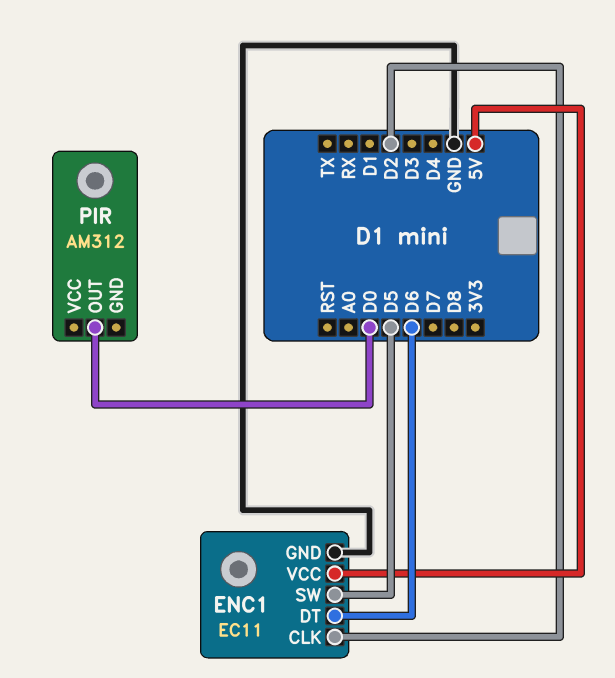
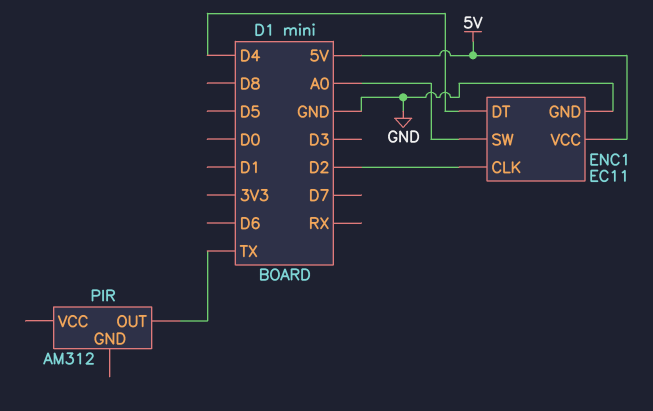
ENC1 pin DT: D6 -> D4
ENC1 pin SW: D5 -> A0
PIR pin OUT: D0 -> TX

